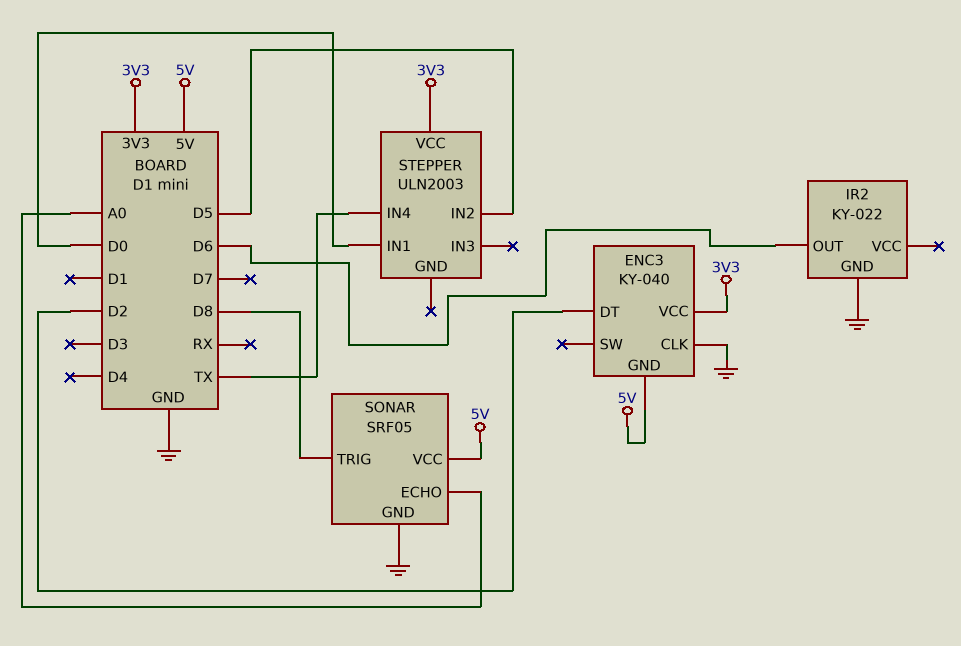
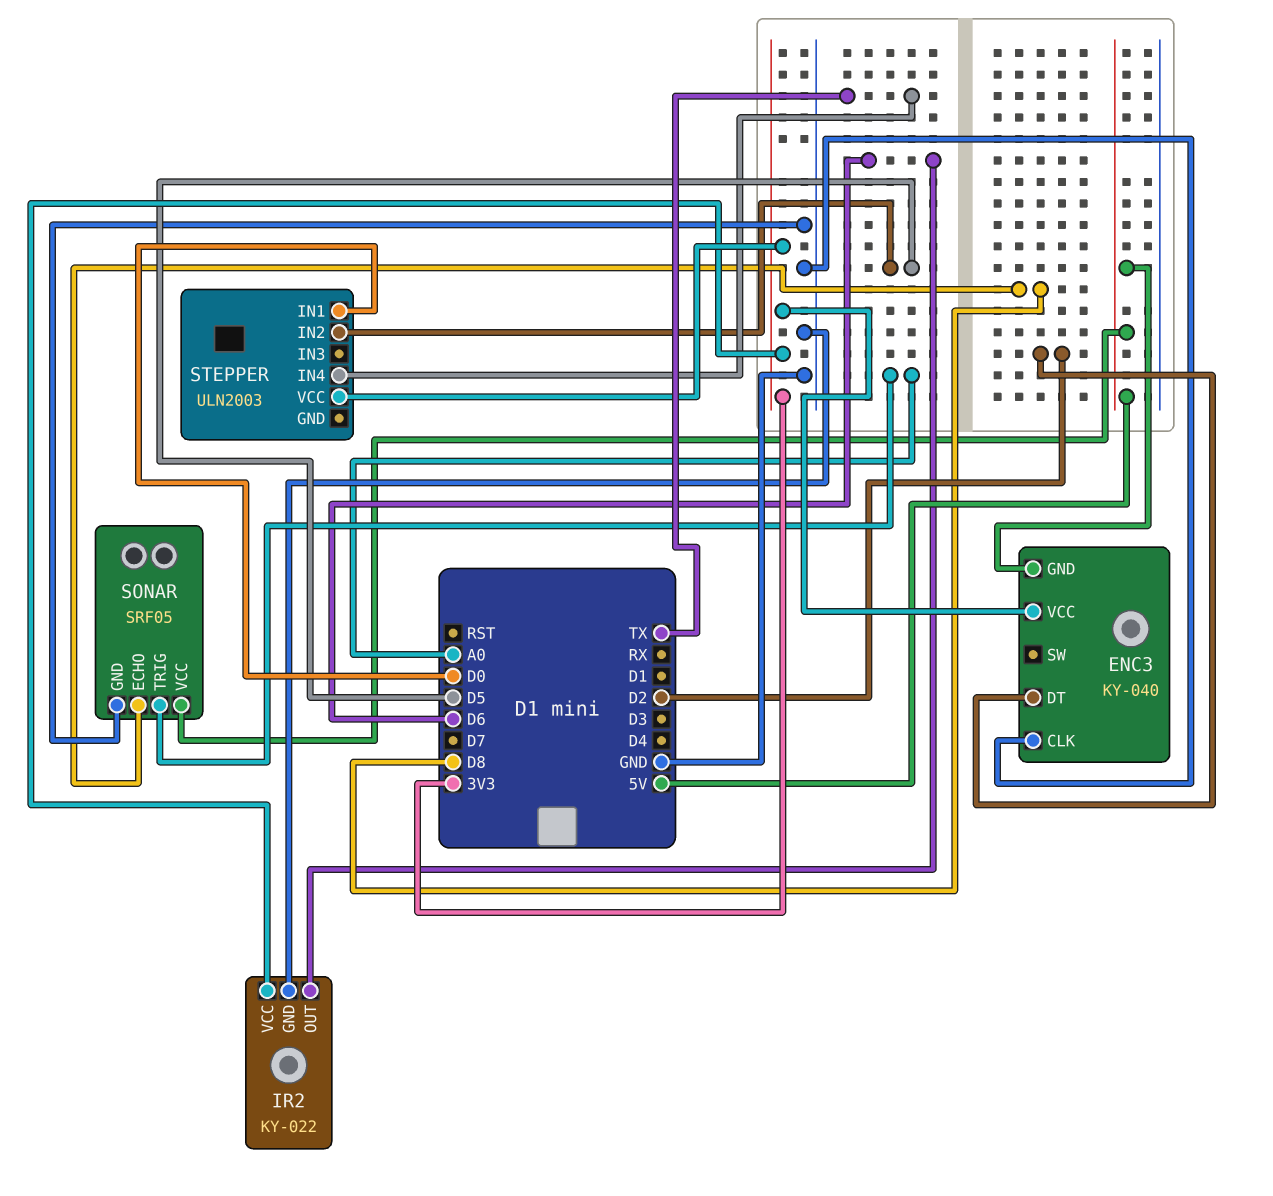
IR2 pin VCC: none -> 3V3
SONAR pin ECHO: A0 -> D8
SONAR pin TRIG: D8 -> A0

